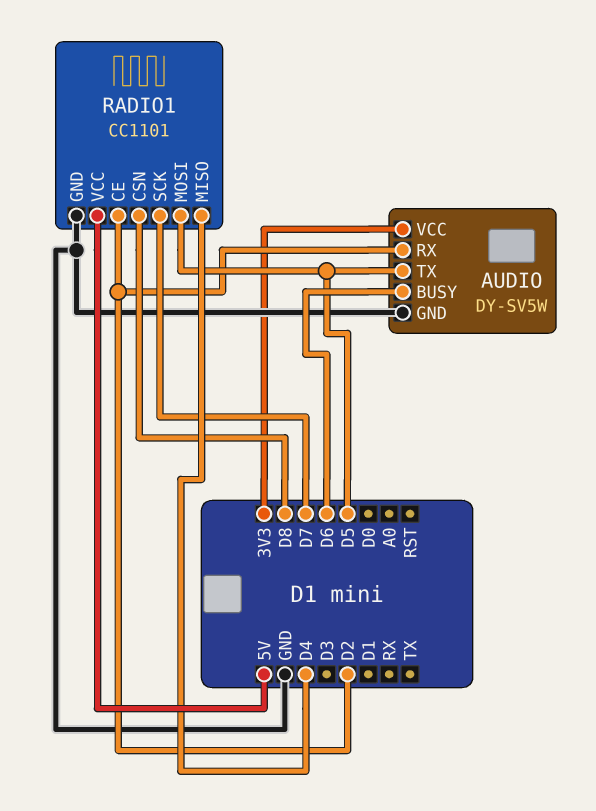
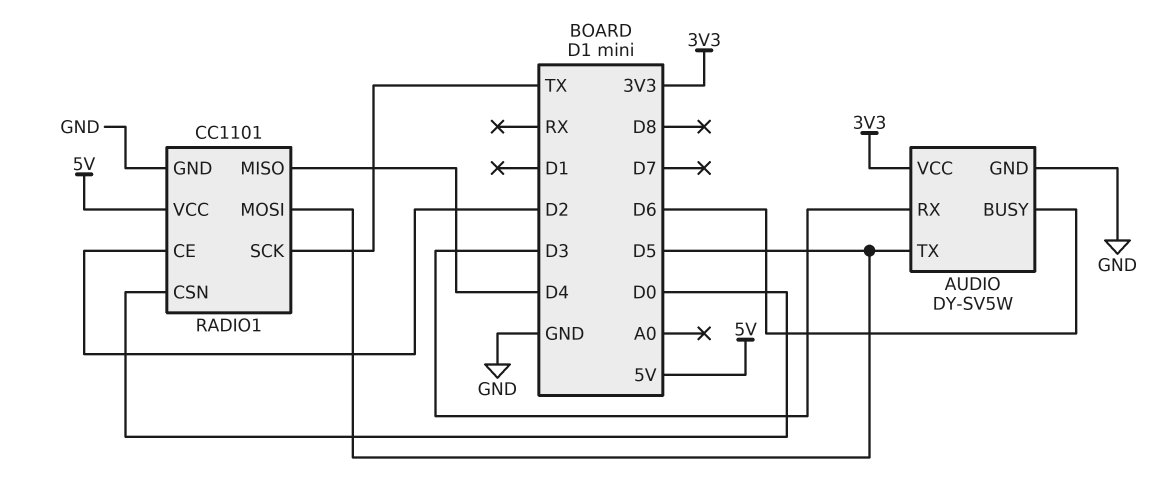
AUDIO pin RX: D2 -> D3
RADIO1 pin CSN: D8 -> D0
RADIO1 pin SCK: D7 -> TX

